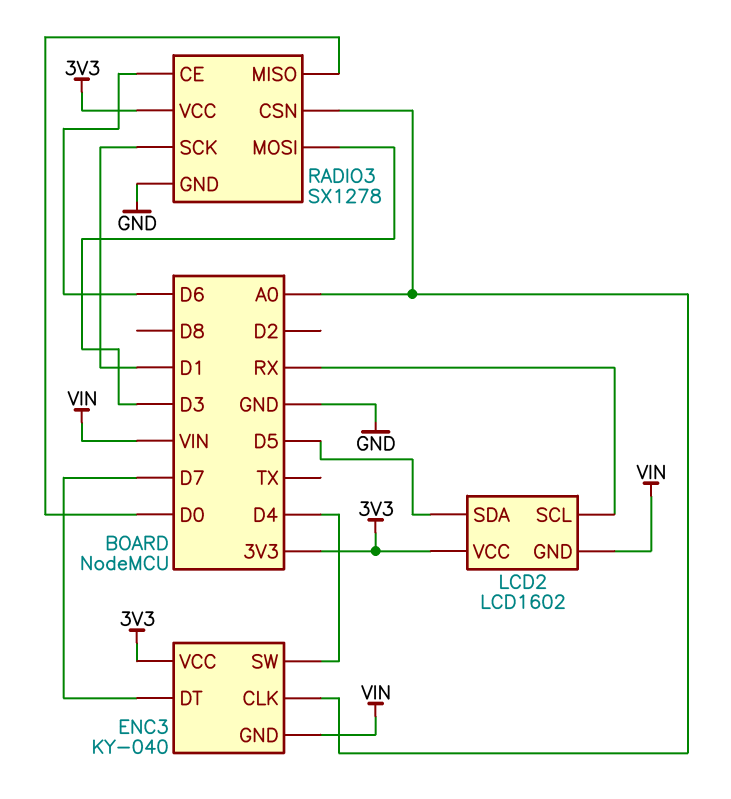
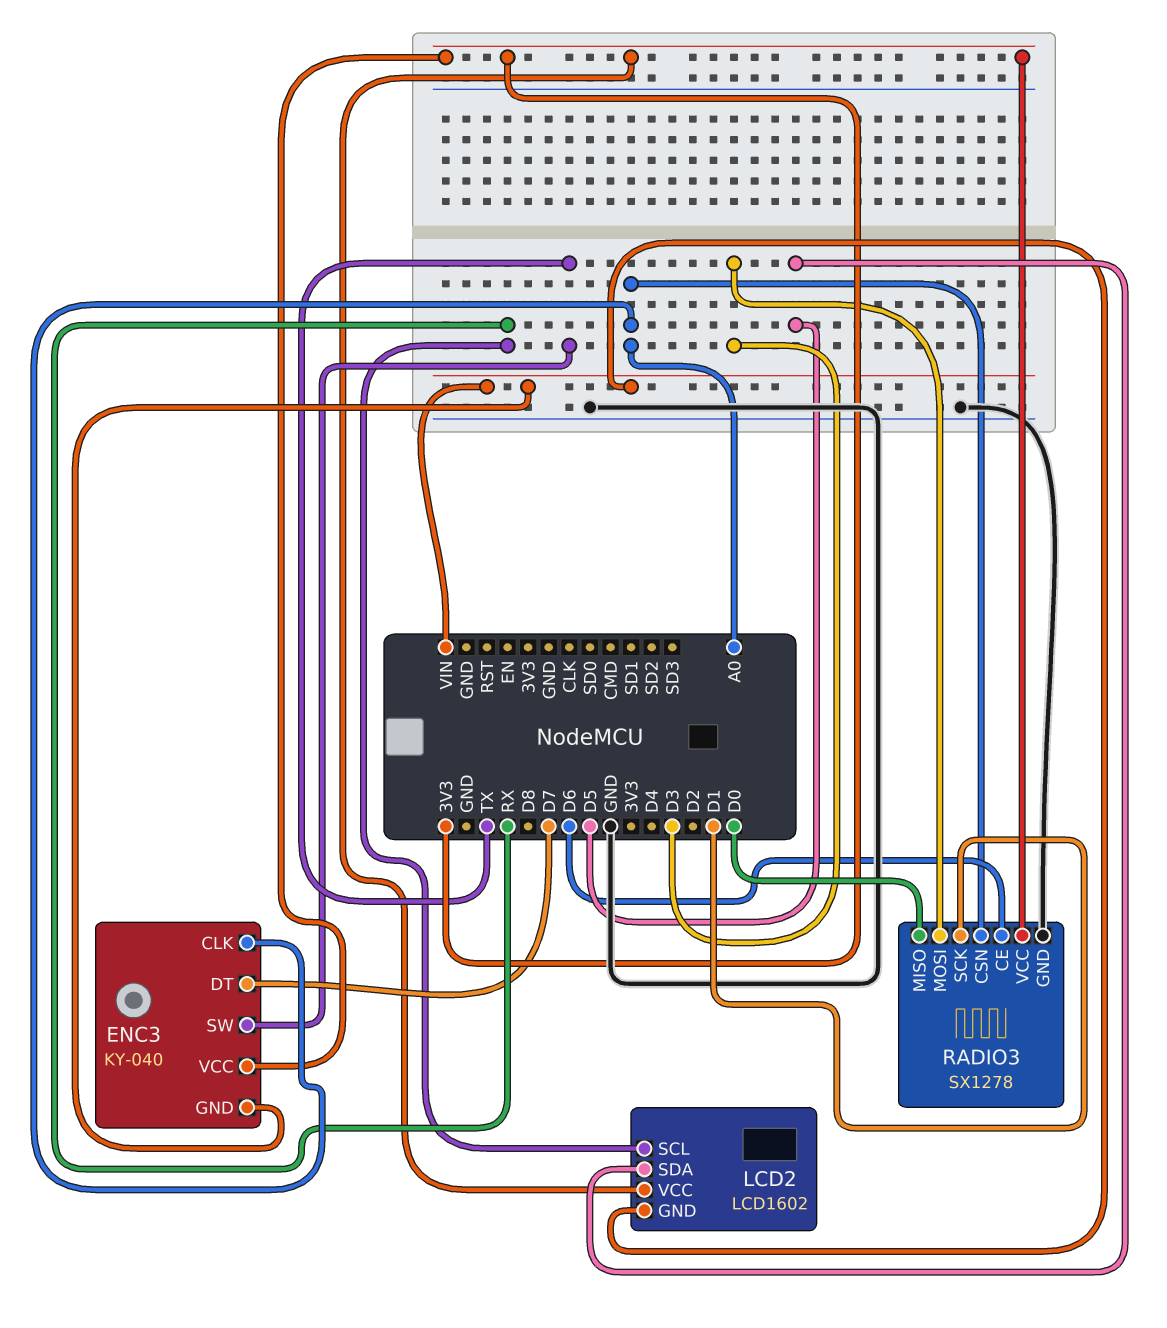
ENC3 pin SW: D4 -> TX

